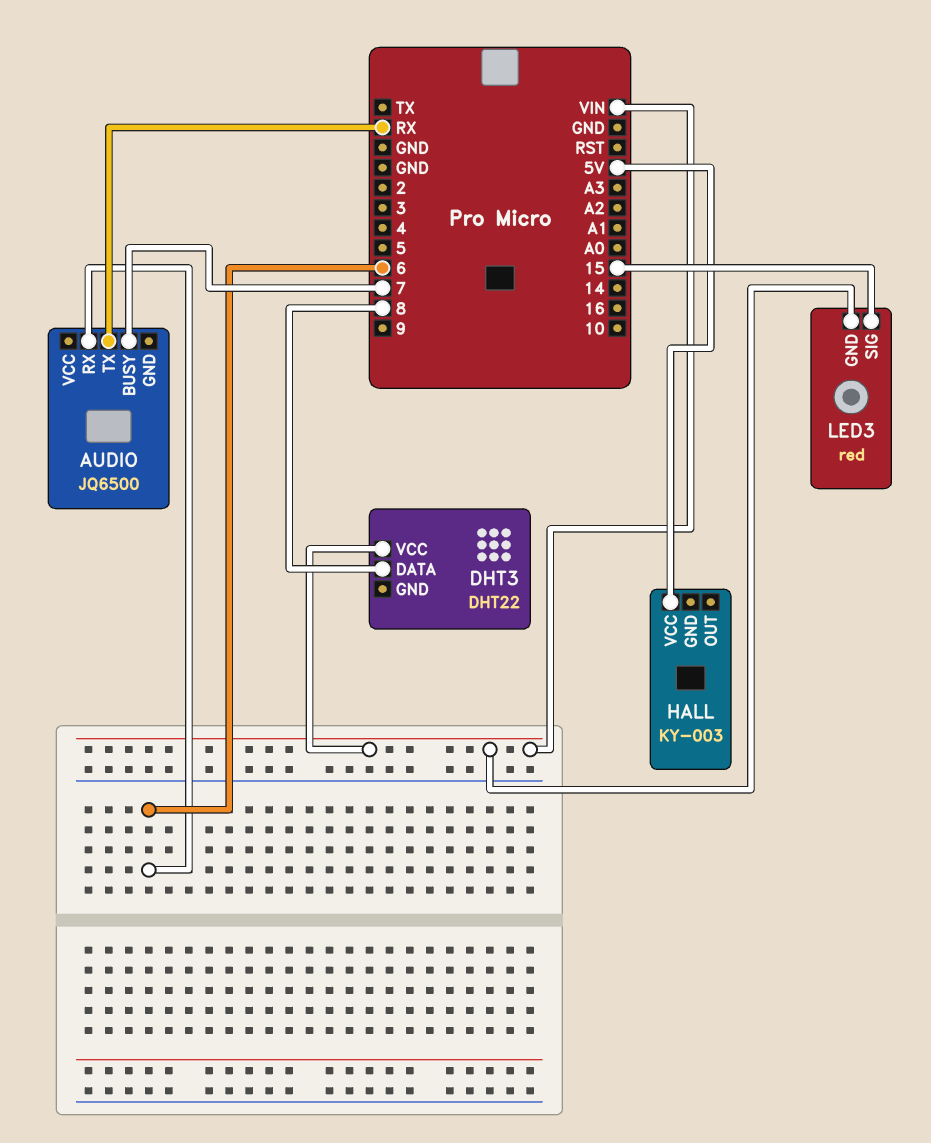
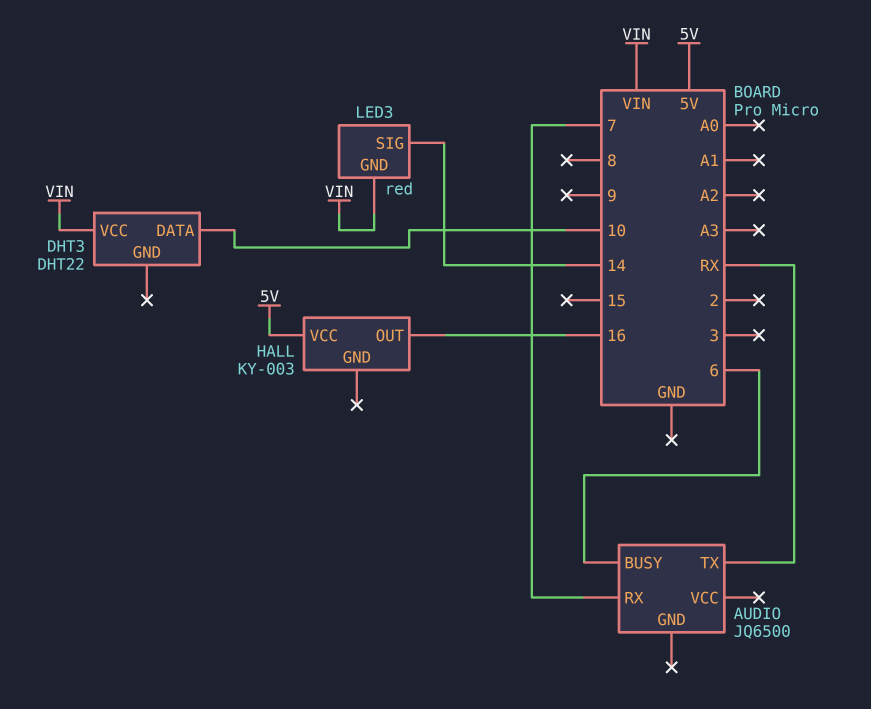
AUDIO pin BUSY: 7 -> 6
AUDIO pin RX: 6 -> 7
DHT3 pin DATA: 8 -> 10
HALL pin OUT: none -> 16
LED3 pin SIG: 15 -> 14

